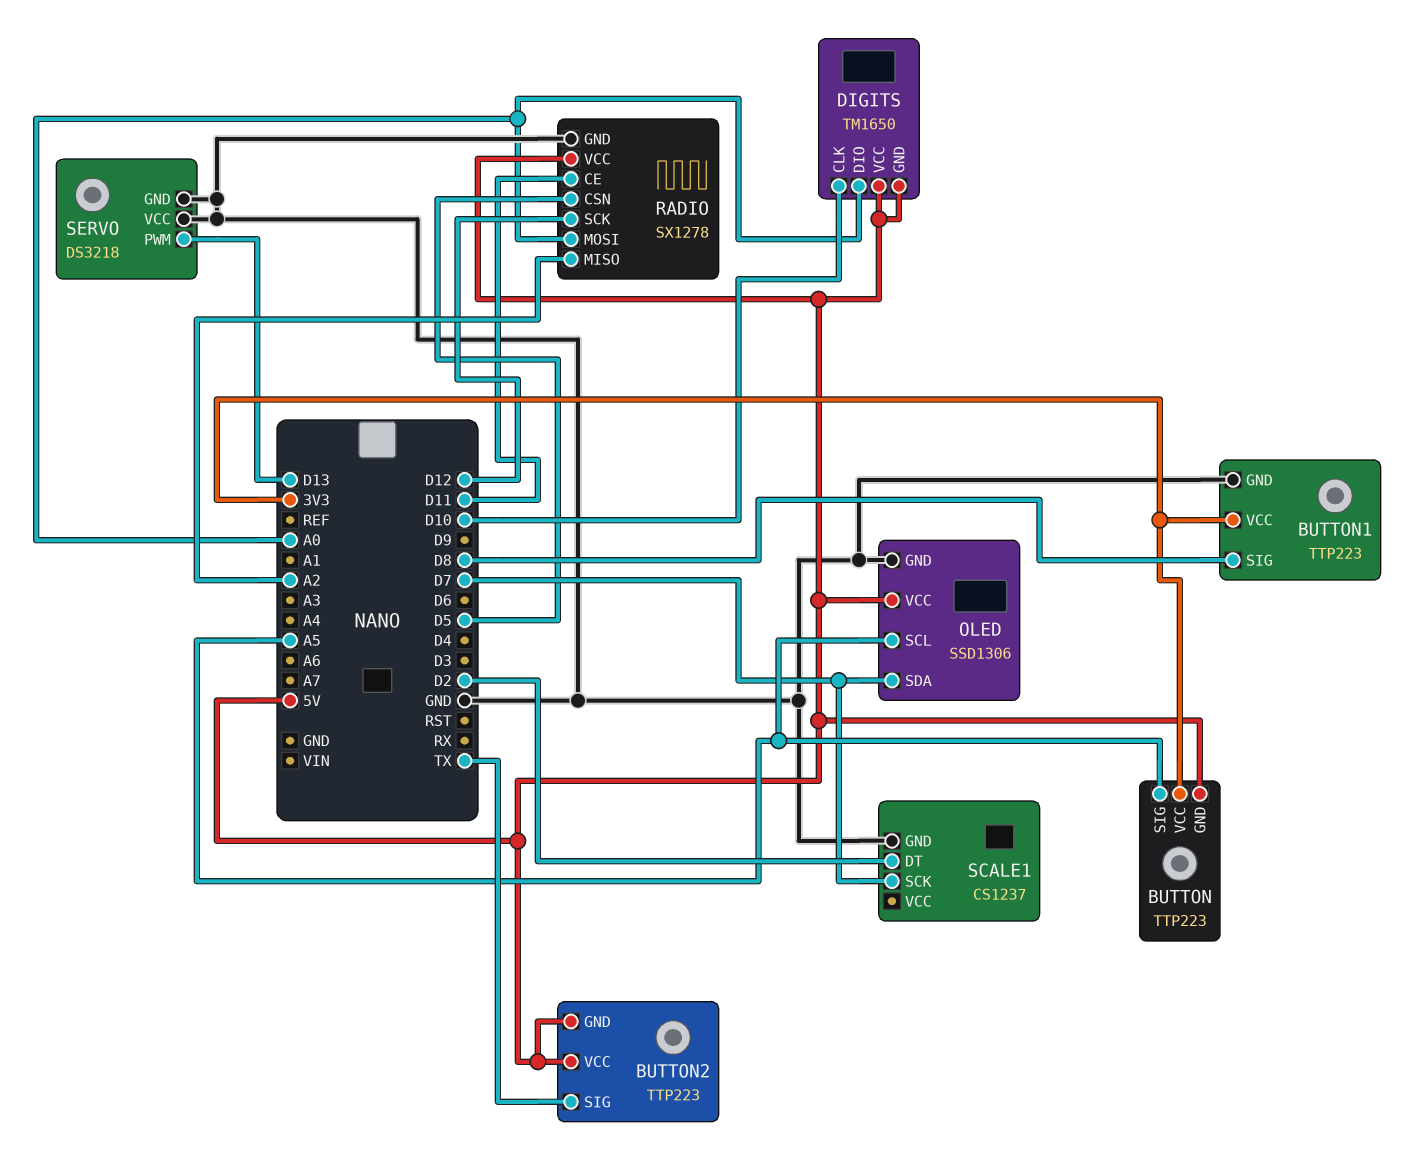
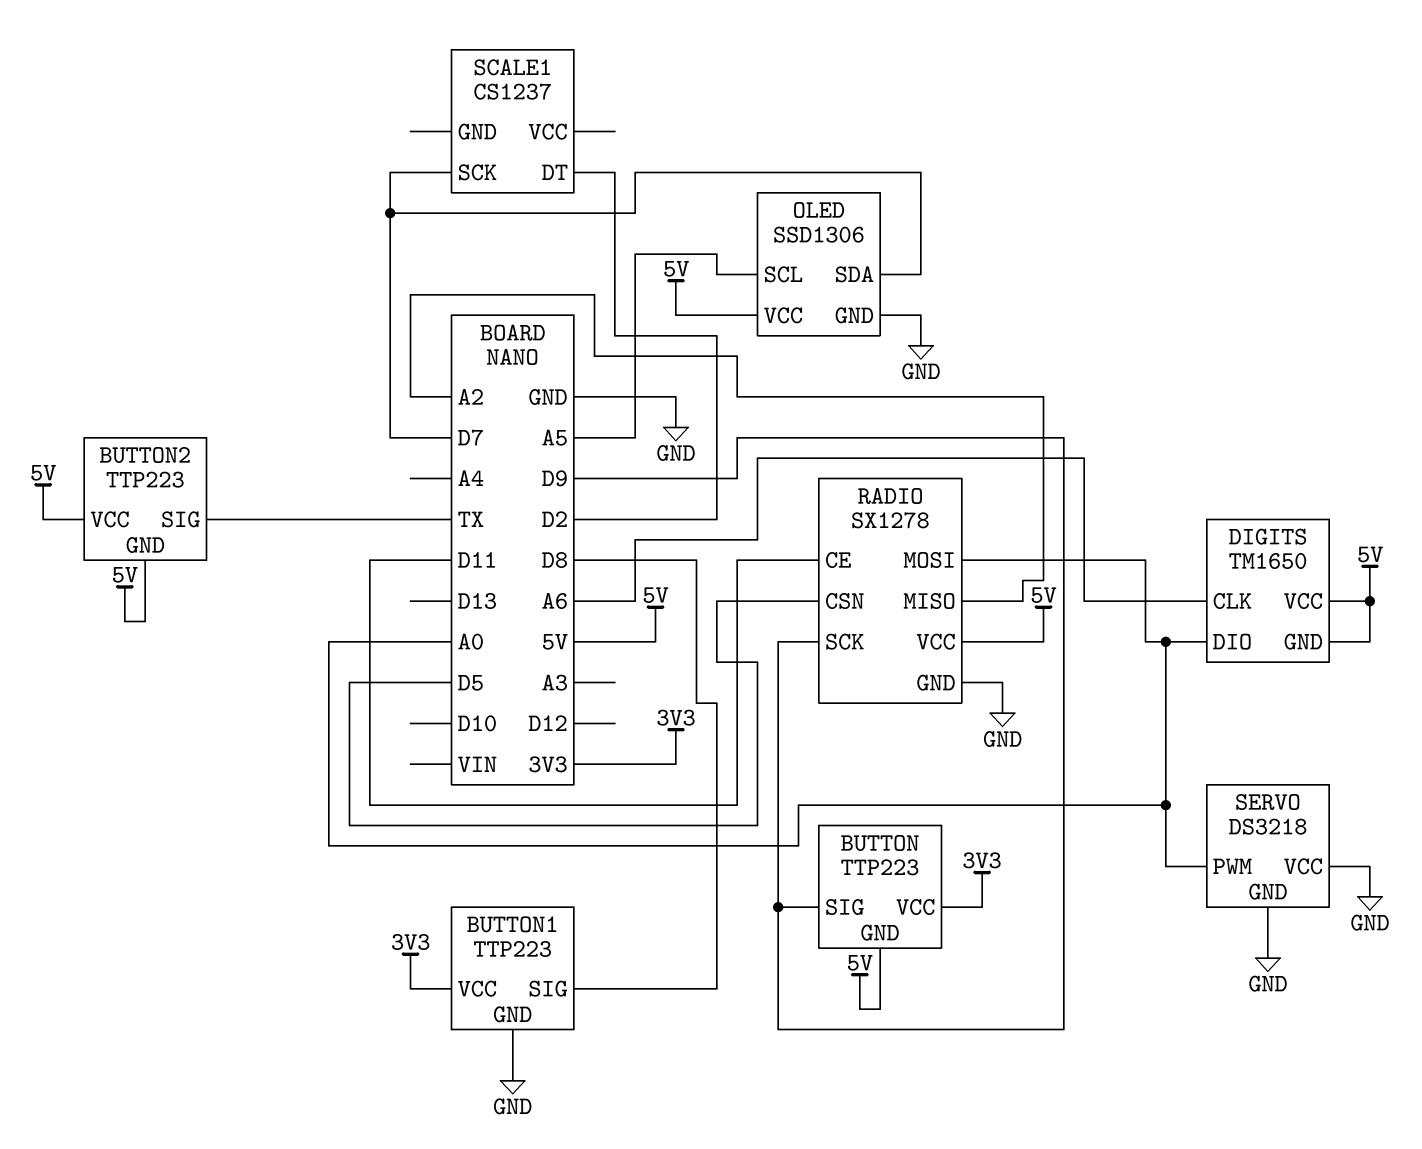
BUTTON pin SIG: A5 -> D9
DIGITS pin CLK: D10 -> A6
RADIO pin SCK: D12 -> D9
SCALE1 pin GND: GND -> none
SERVO pin PWM: D13 -> A0

